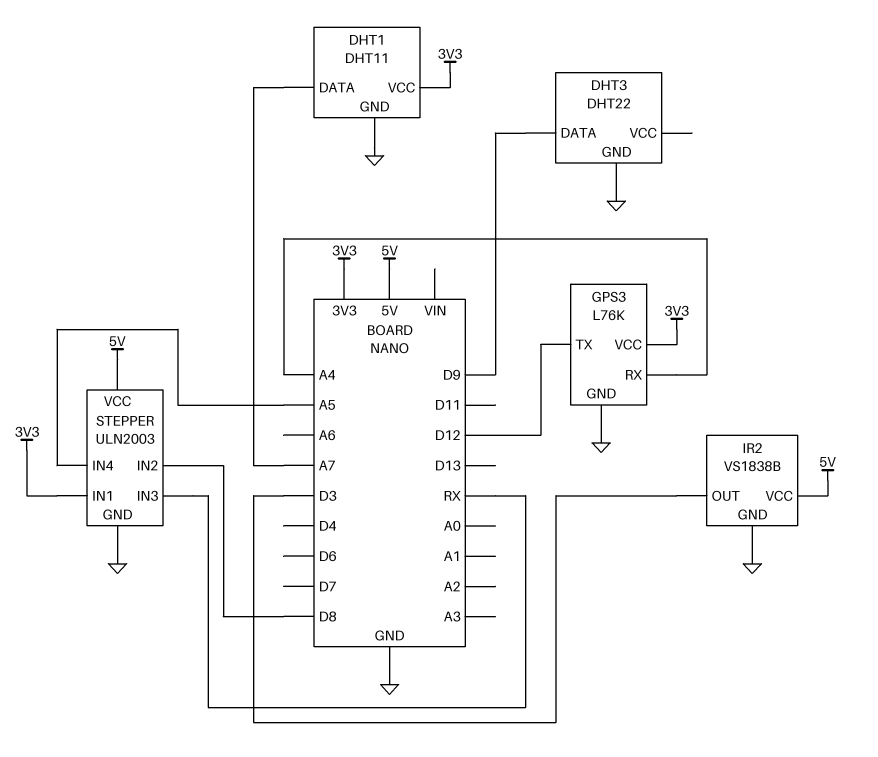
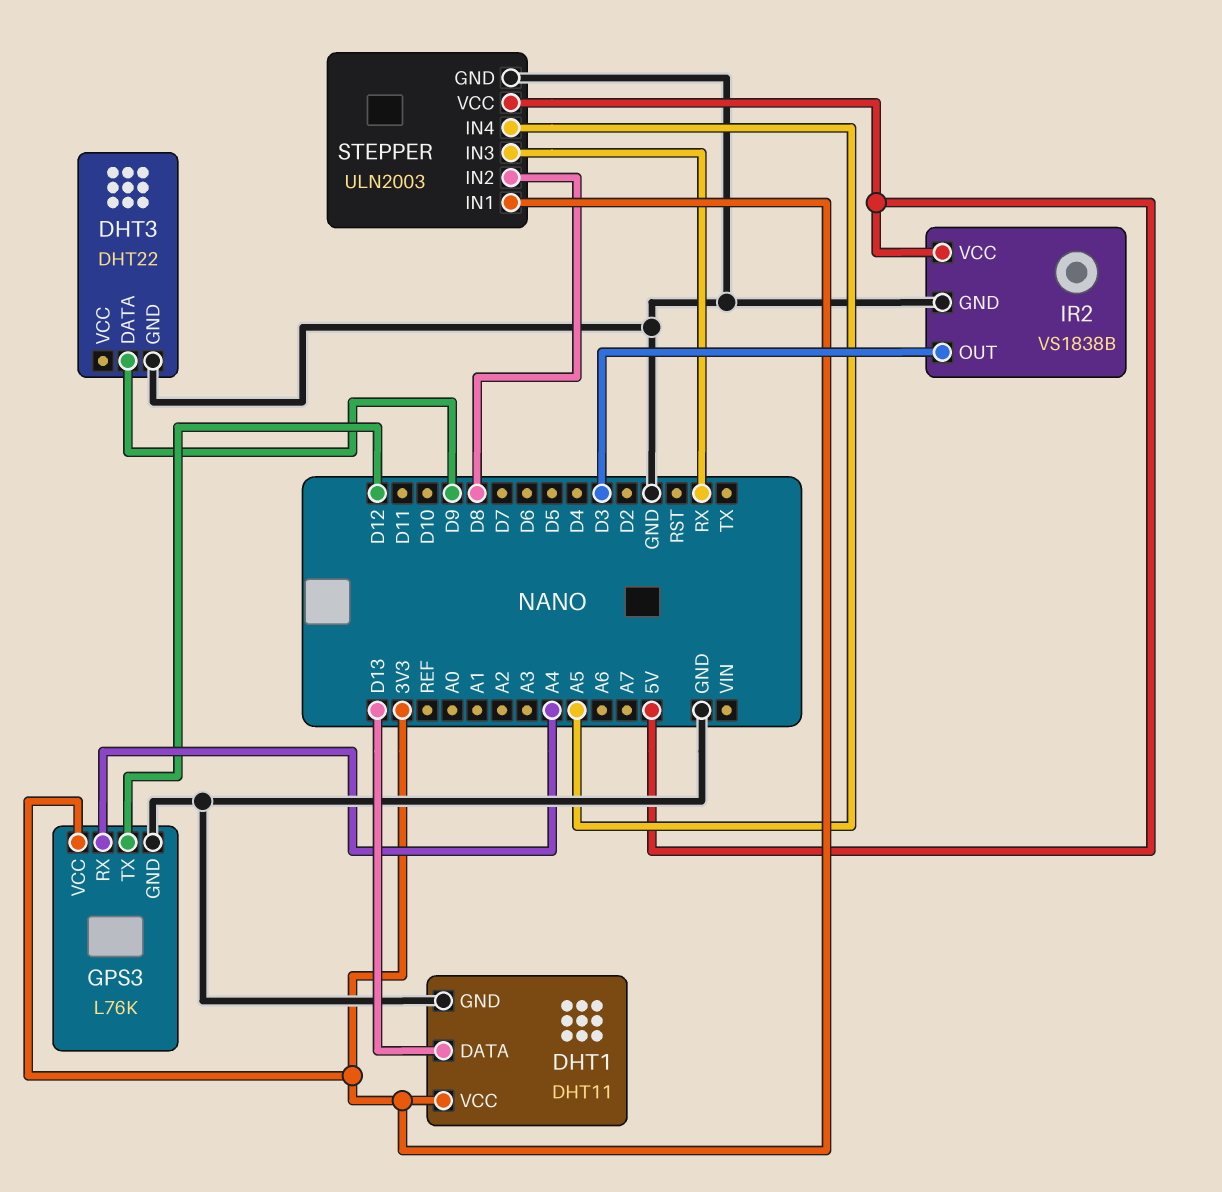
DHT1 pin DATA: A7 -> D13

